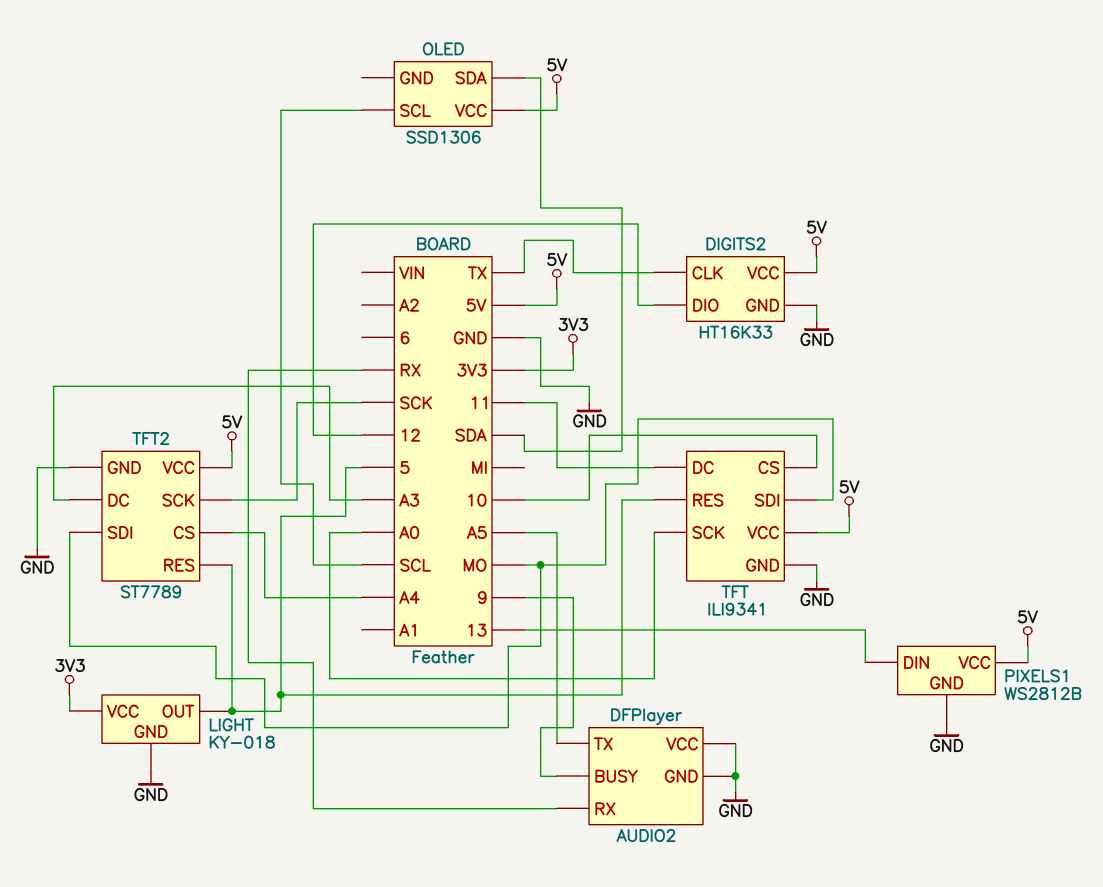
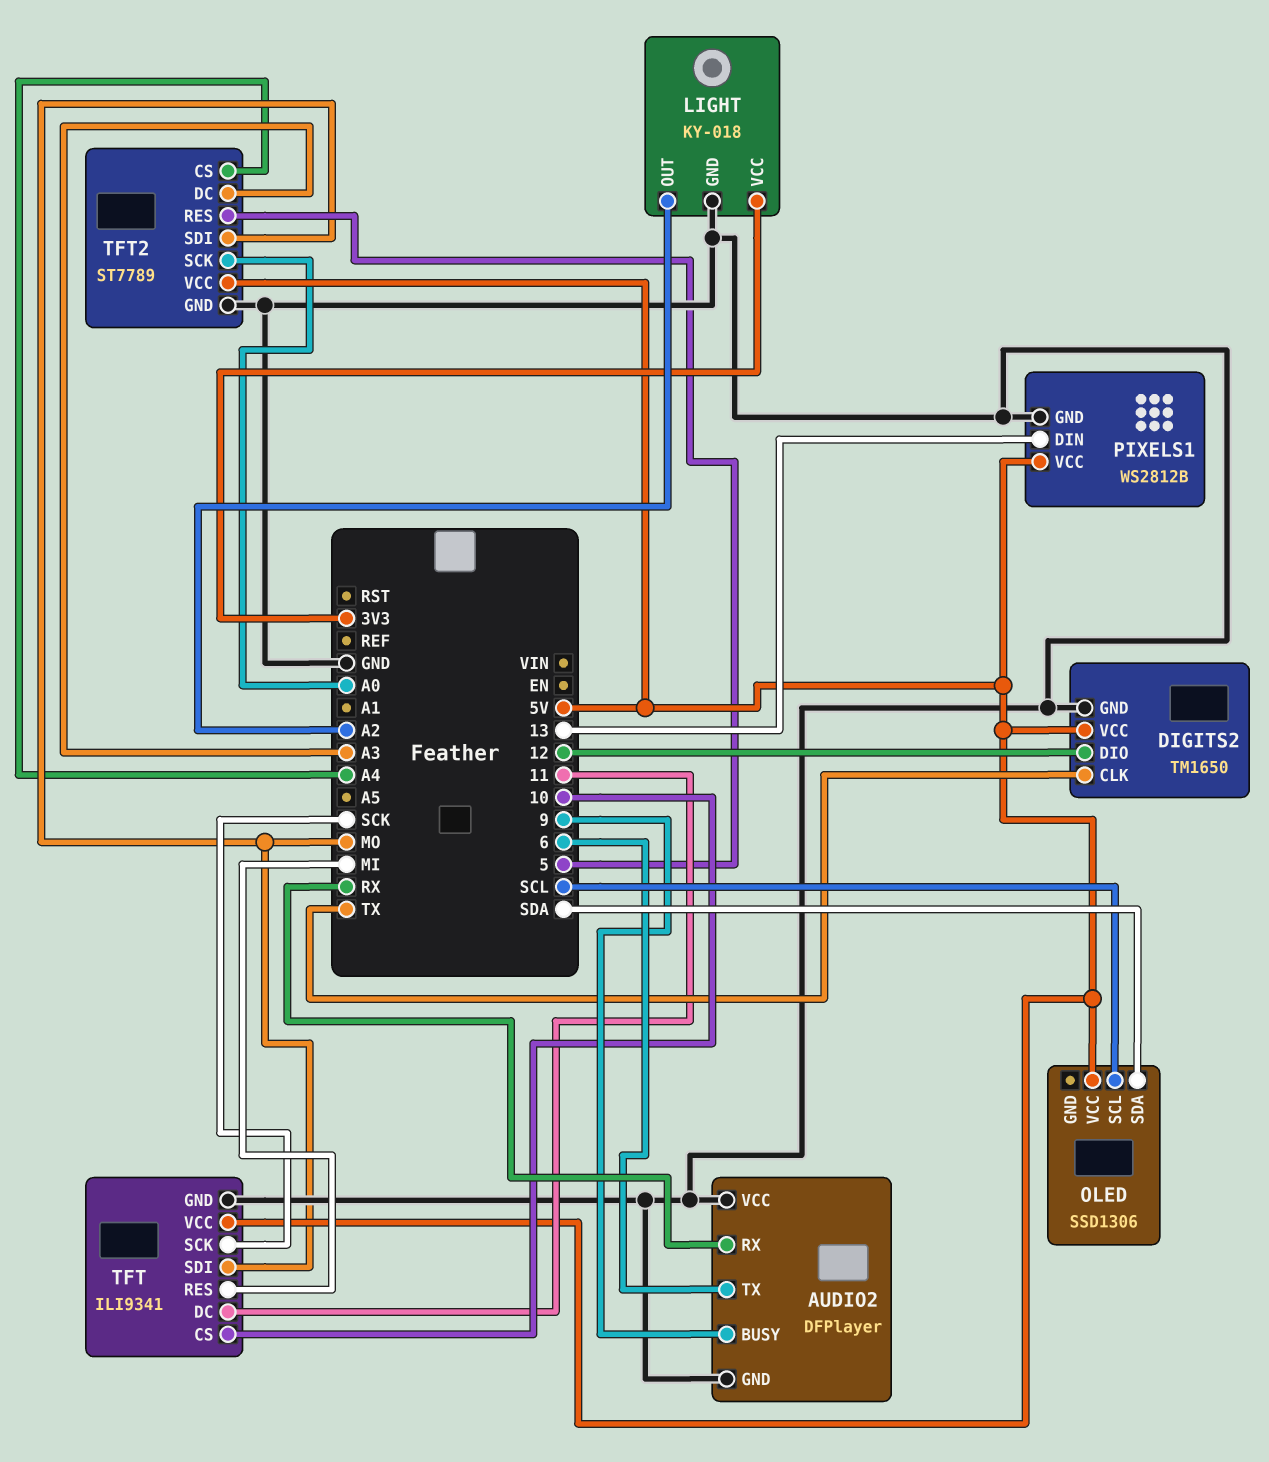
AUDIO2 pin TX: A5 -> 6
DIGITS2: HT16K33 -> TM1650
LIGHT pin OUT: 5 -> A2
TFT pin RES: 5 -> MI
TFT pin SCK: A0 -> SCK
TFT2 pin SCK: SCK -> A0

